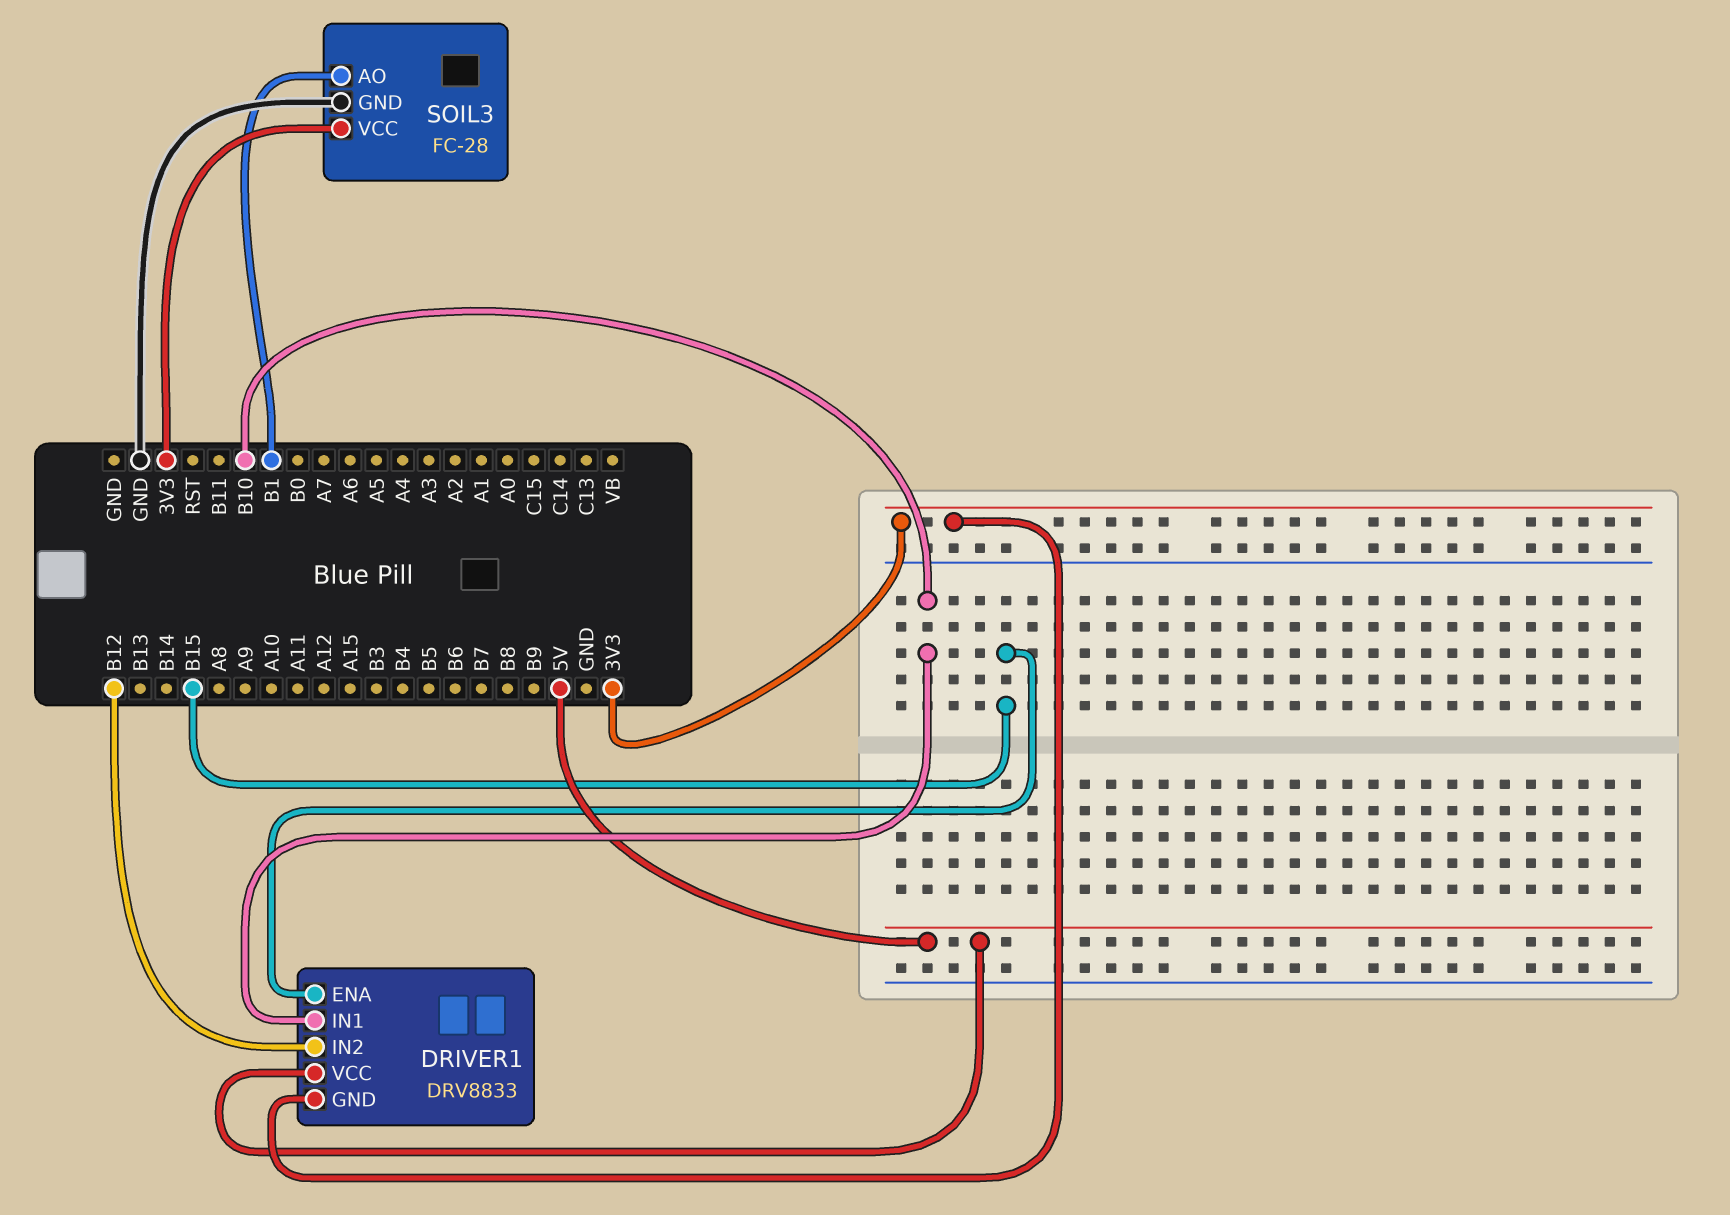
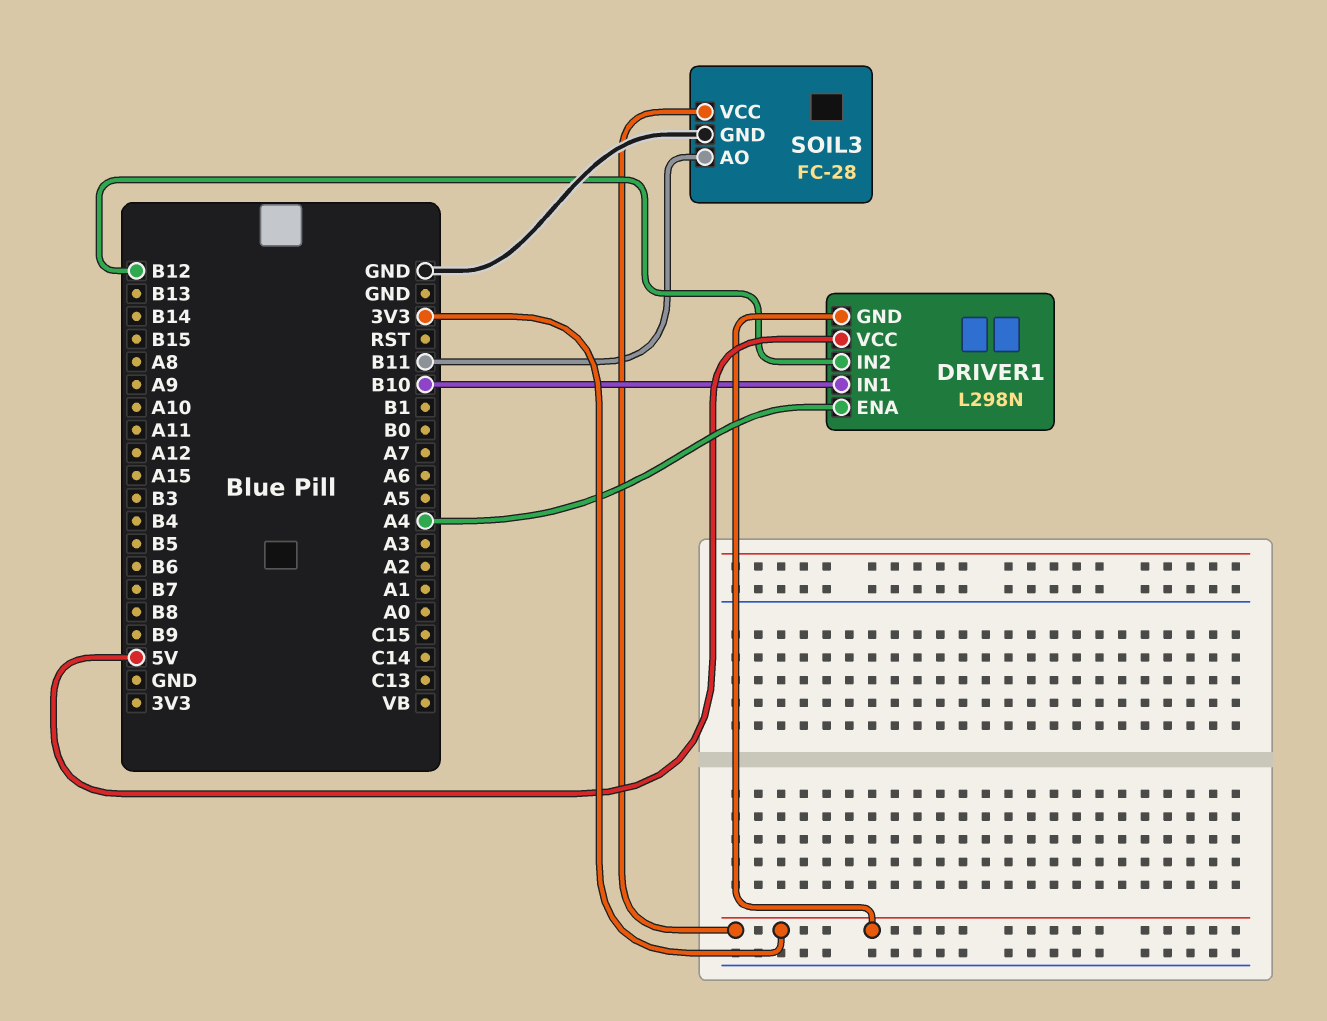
DRIVER1: DRV8833 -> L298N
DRIVER1 pin ENA: B15 -> A4
SOIL3 pin AO: B1 -> B11

